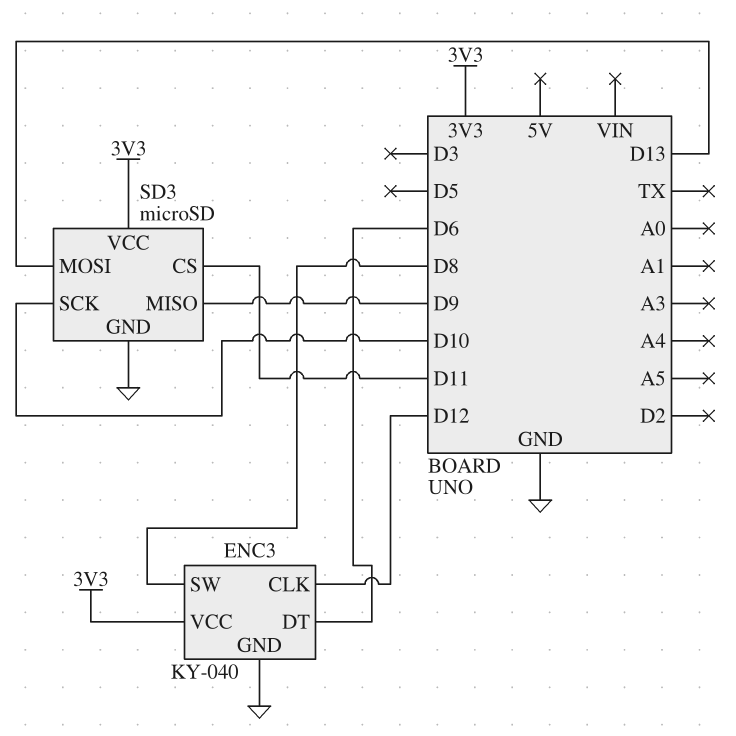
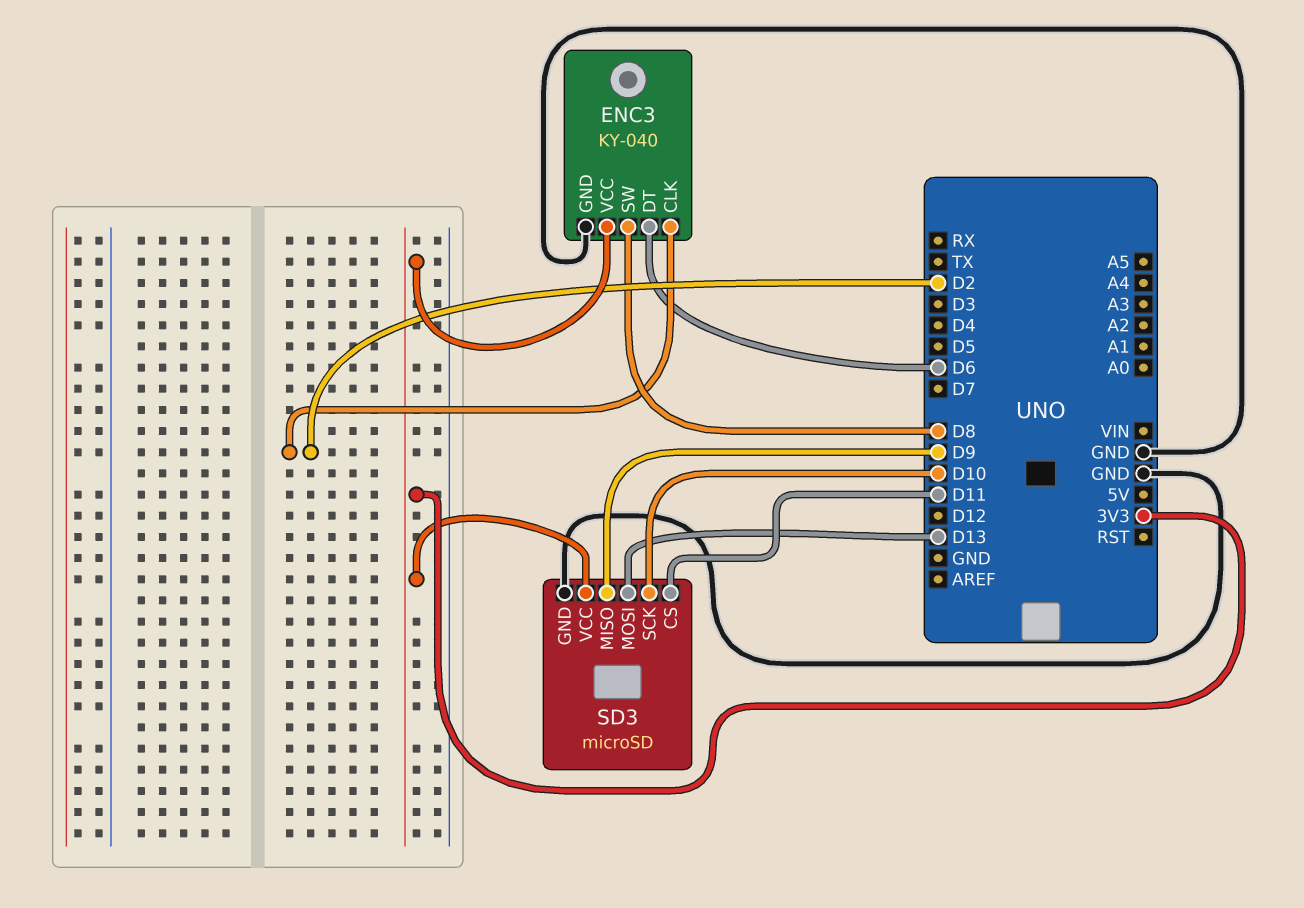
ENC3 pin CLK: D12 -> D2

